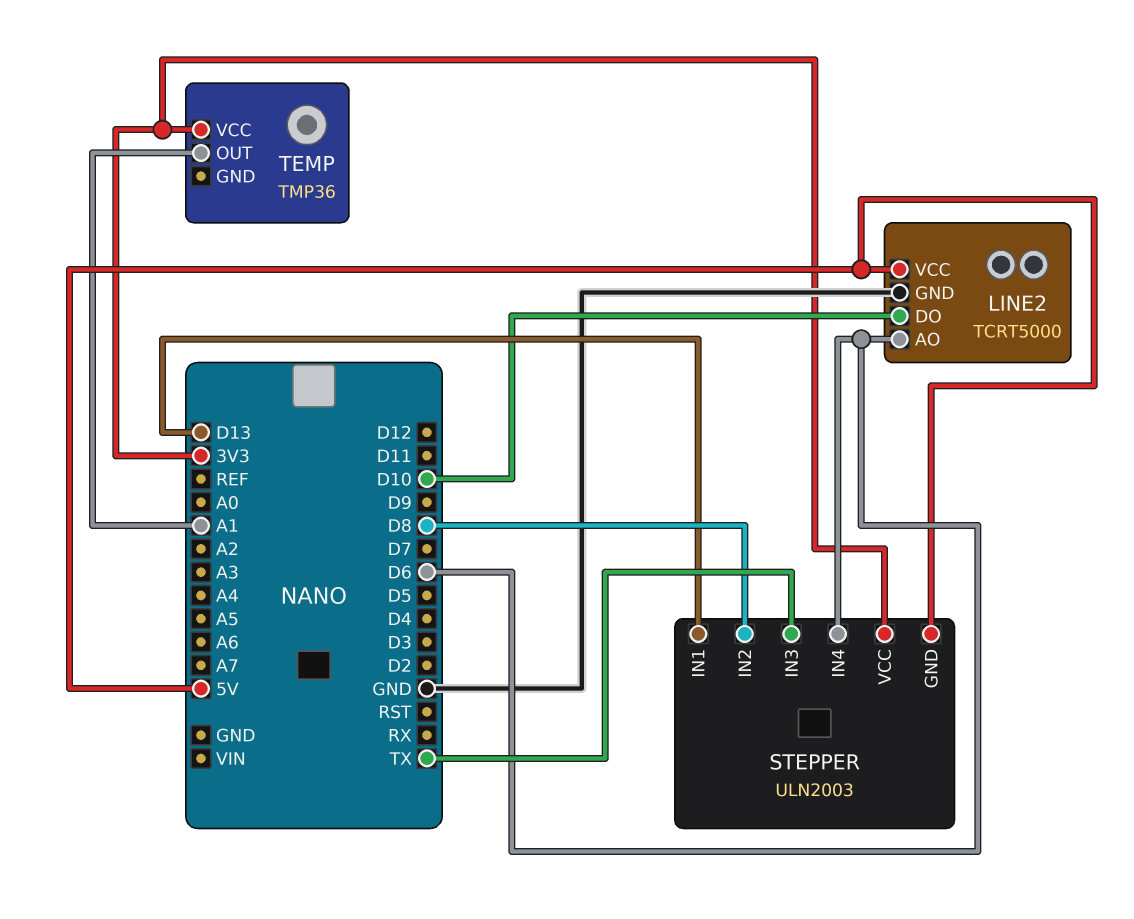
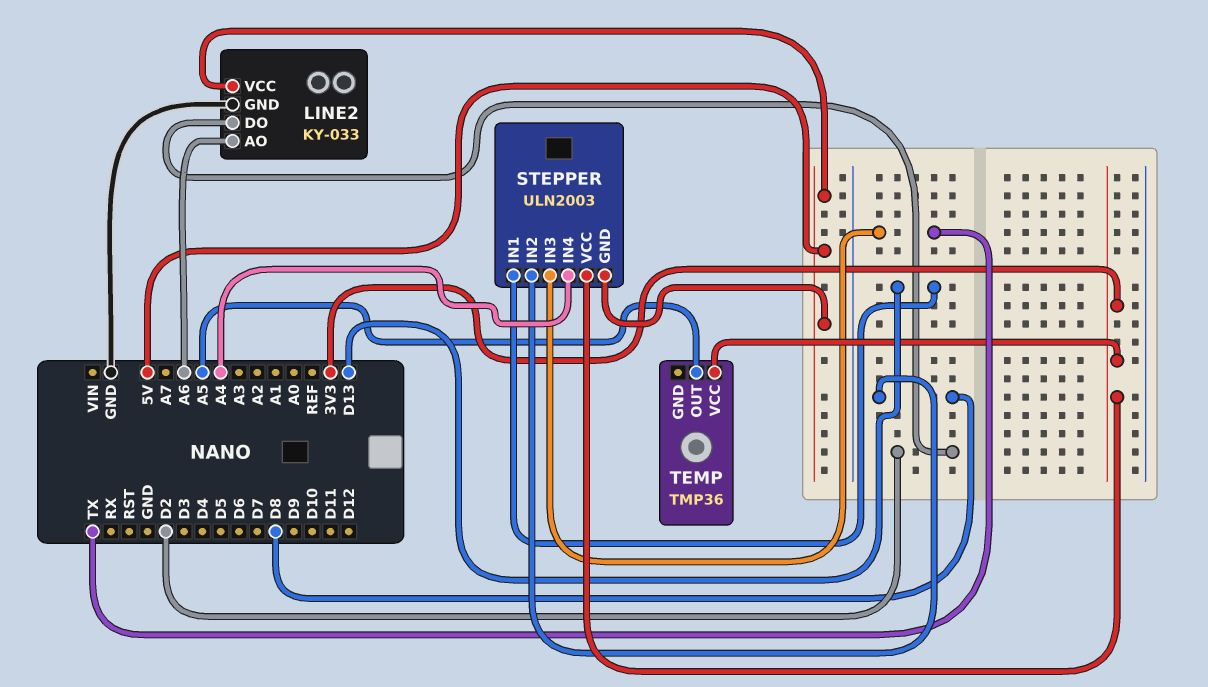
LINE2: TCRT5000 -> KY-033
LINE2 pin AO: D6 -> A6
LINE2 pin DO: D10 -> D2
STEPPER pin IN4: D6 -> A4
TEMP pin OUT: A1 -> A5

